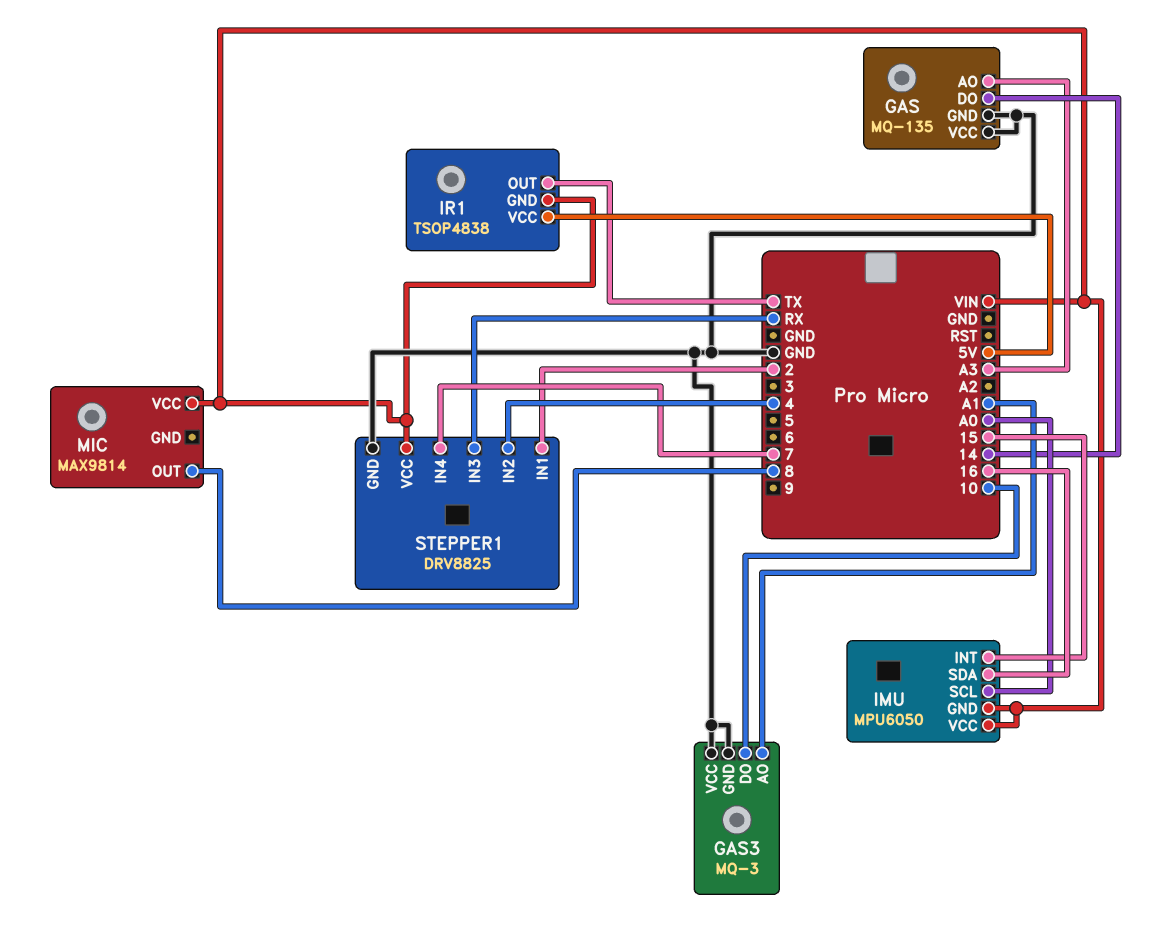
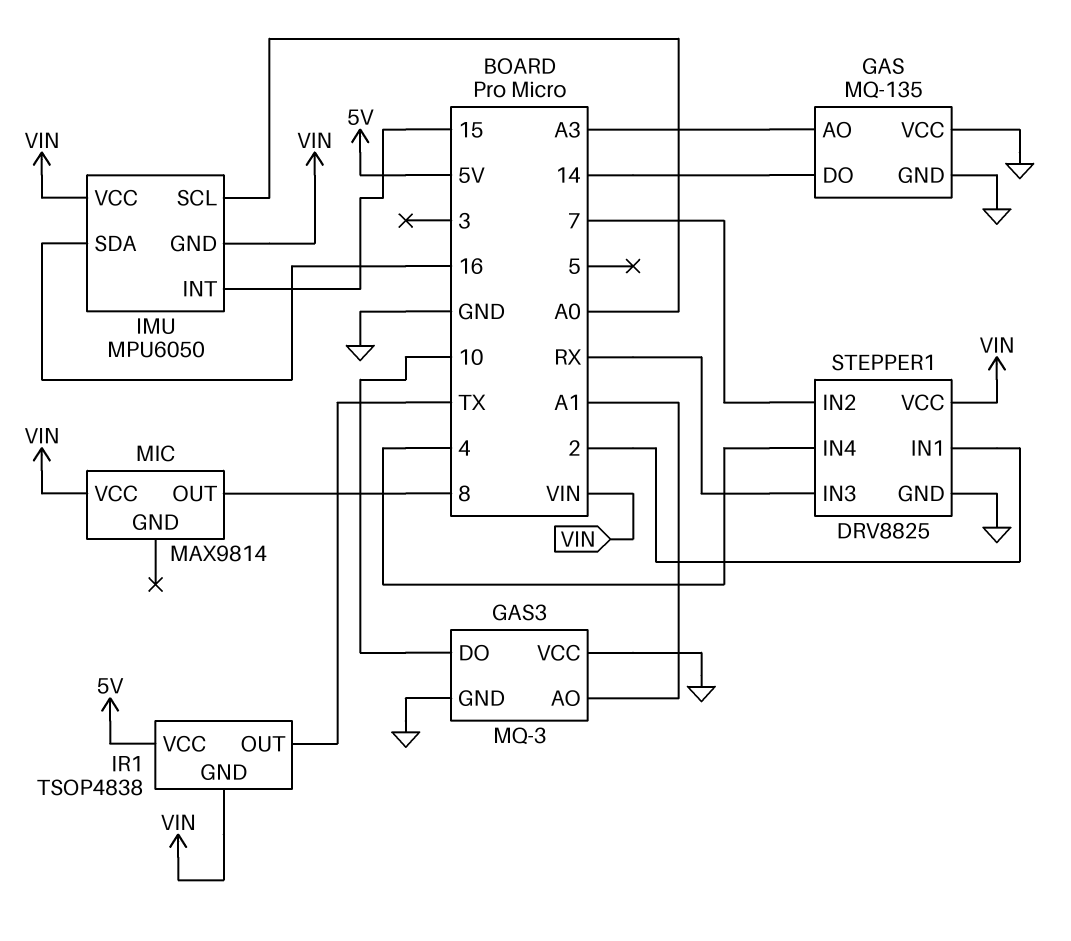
STEPPER1 pin IN2: 4 -> 7
STEPPER1 pin IN4: 7 -> 4

